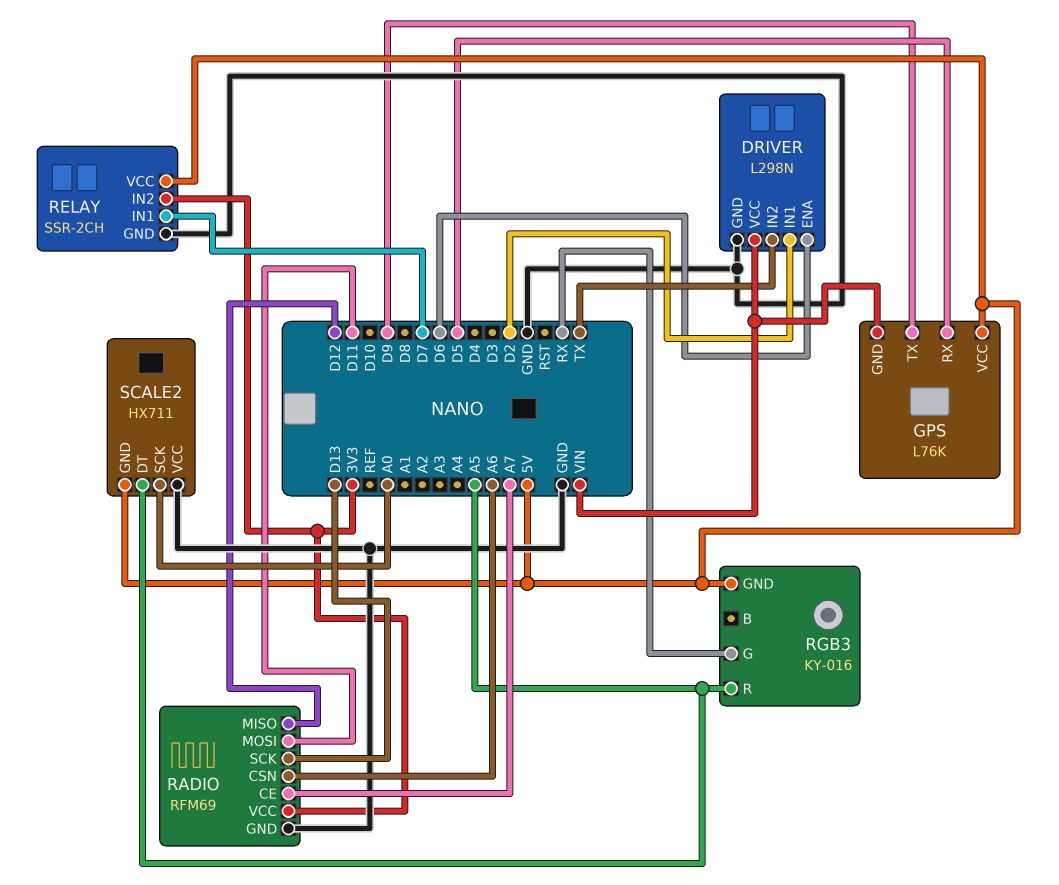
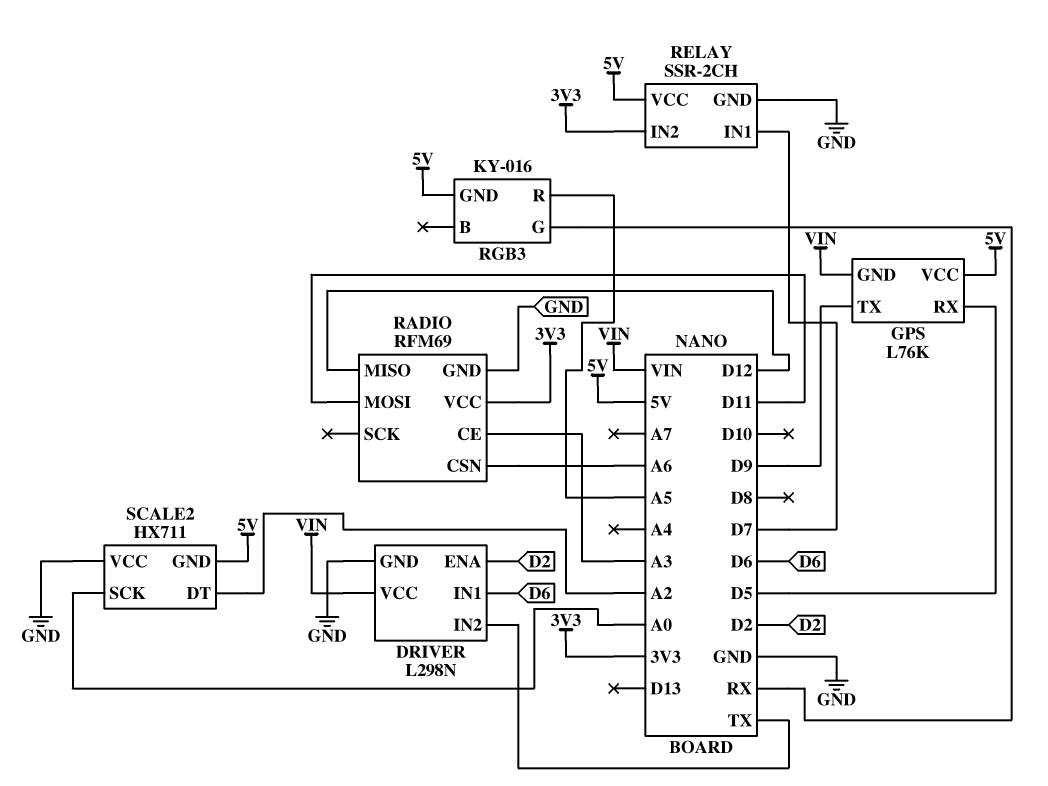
DRIVER pin ENA: D6 -> D2
DRIVER pin IN1: D2 -> D6
RADIO pin CE: A7 -> A3
RADIO pin SCK: D13 -> none
SCALE2 pin DT: A5 -> A2

